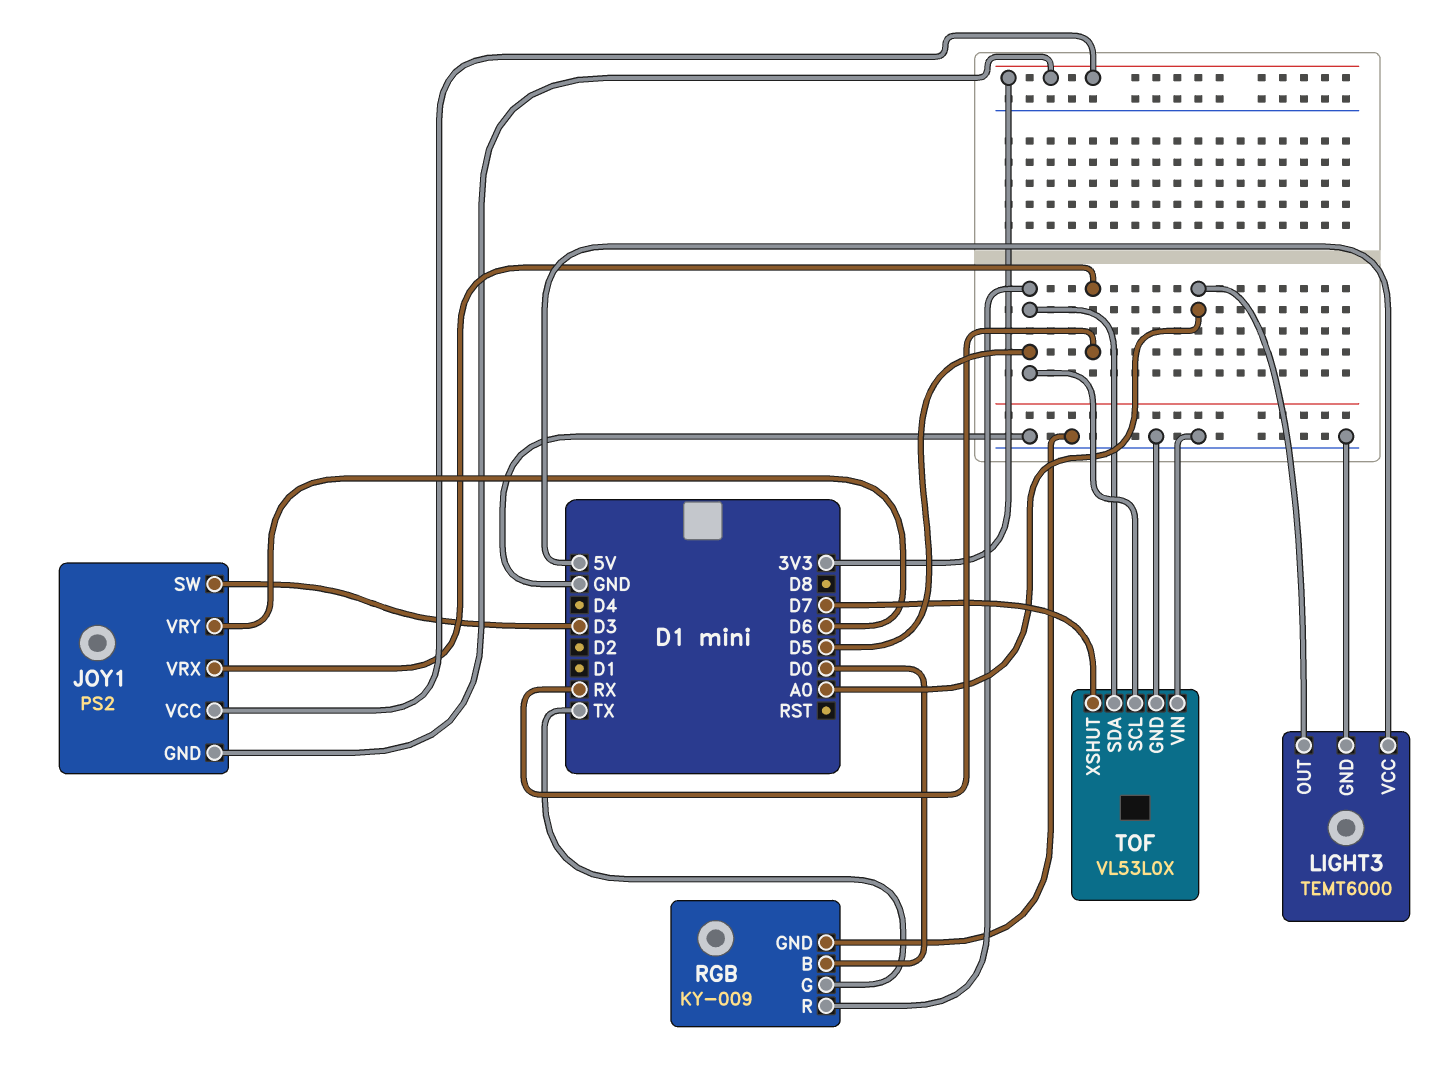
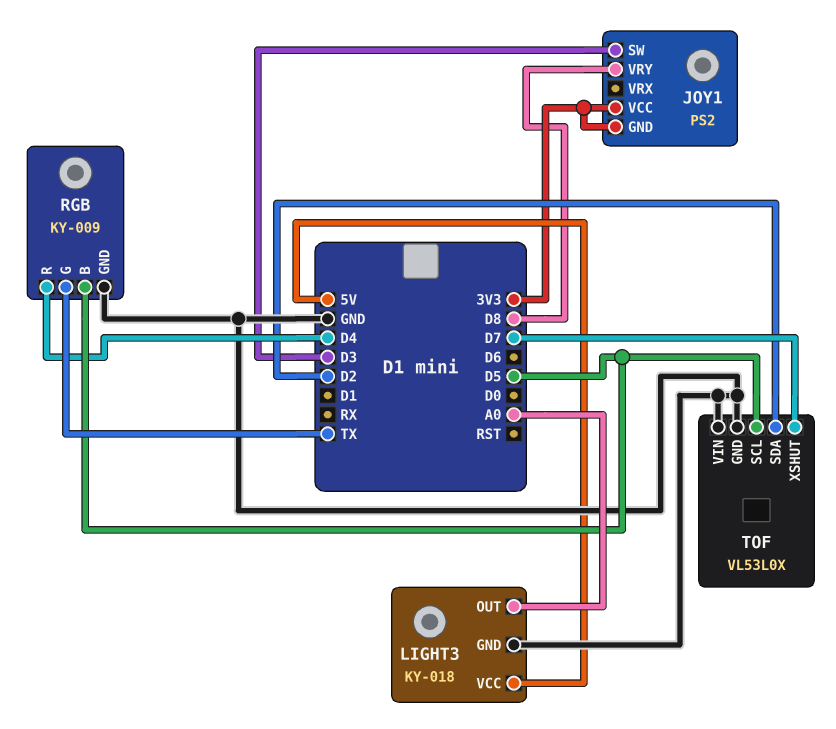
JOY1 pin VRX: RX -> none
JOY1 pin VRY: D6 -> D8
LIGHT3: TEMT6000 -> KY-018
RGB pin B: D0 -> D5
RGB pin R: D5 -> D4
TOF pin SDA: D5 -> D2

